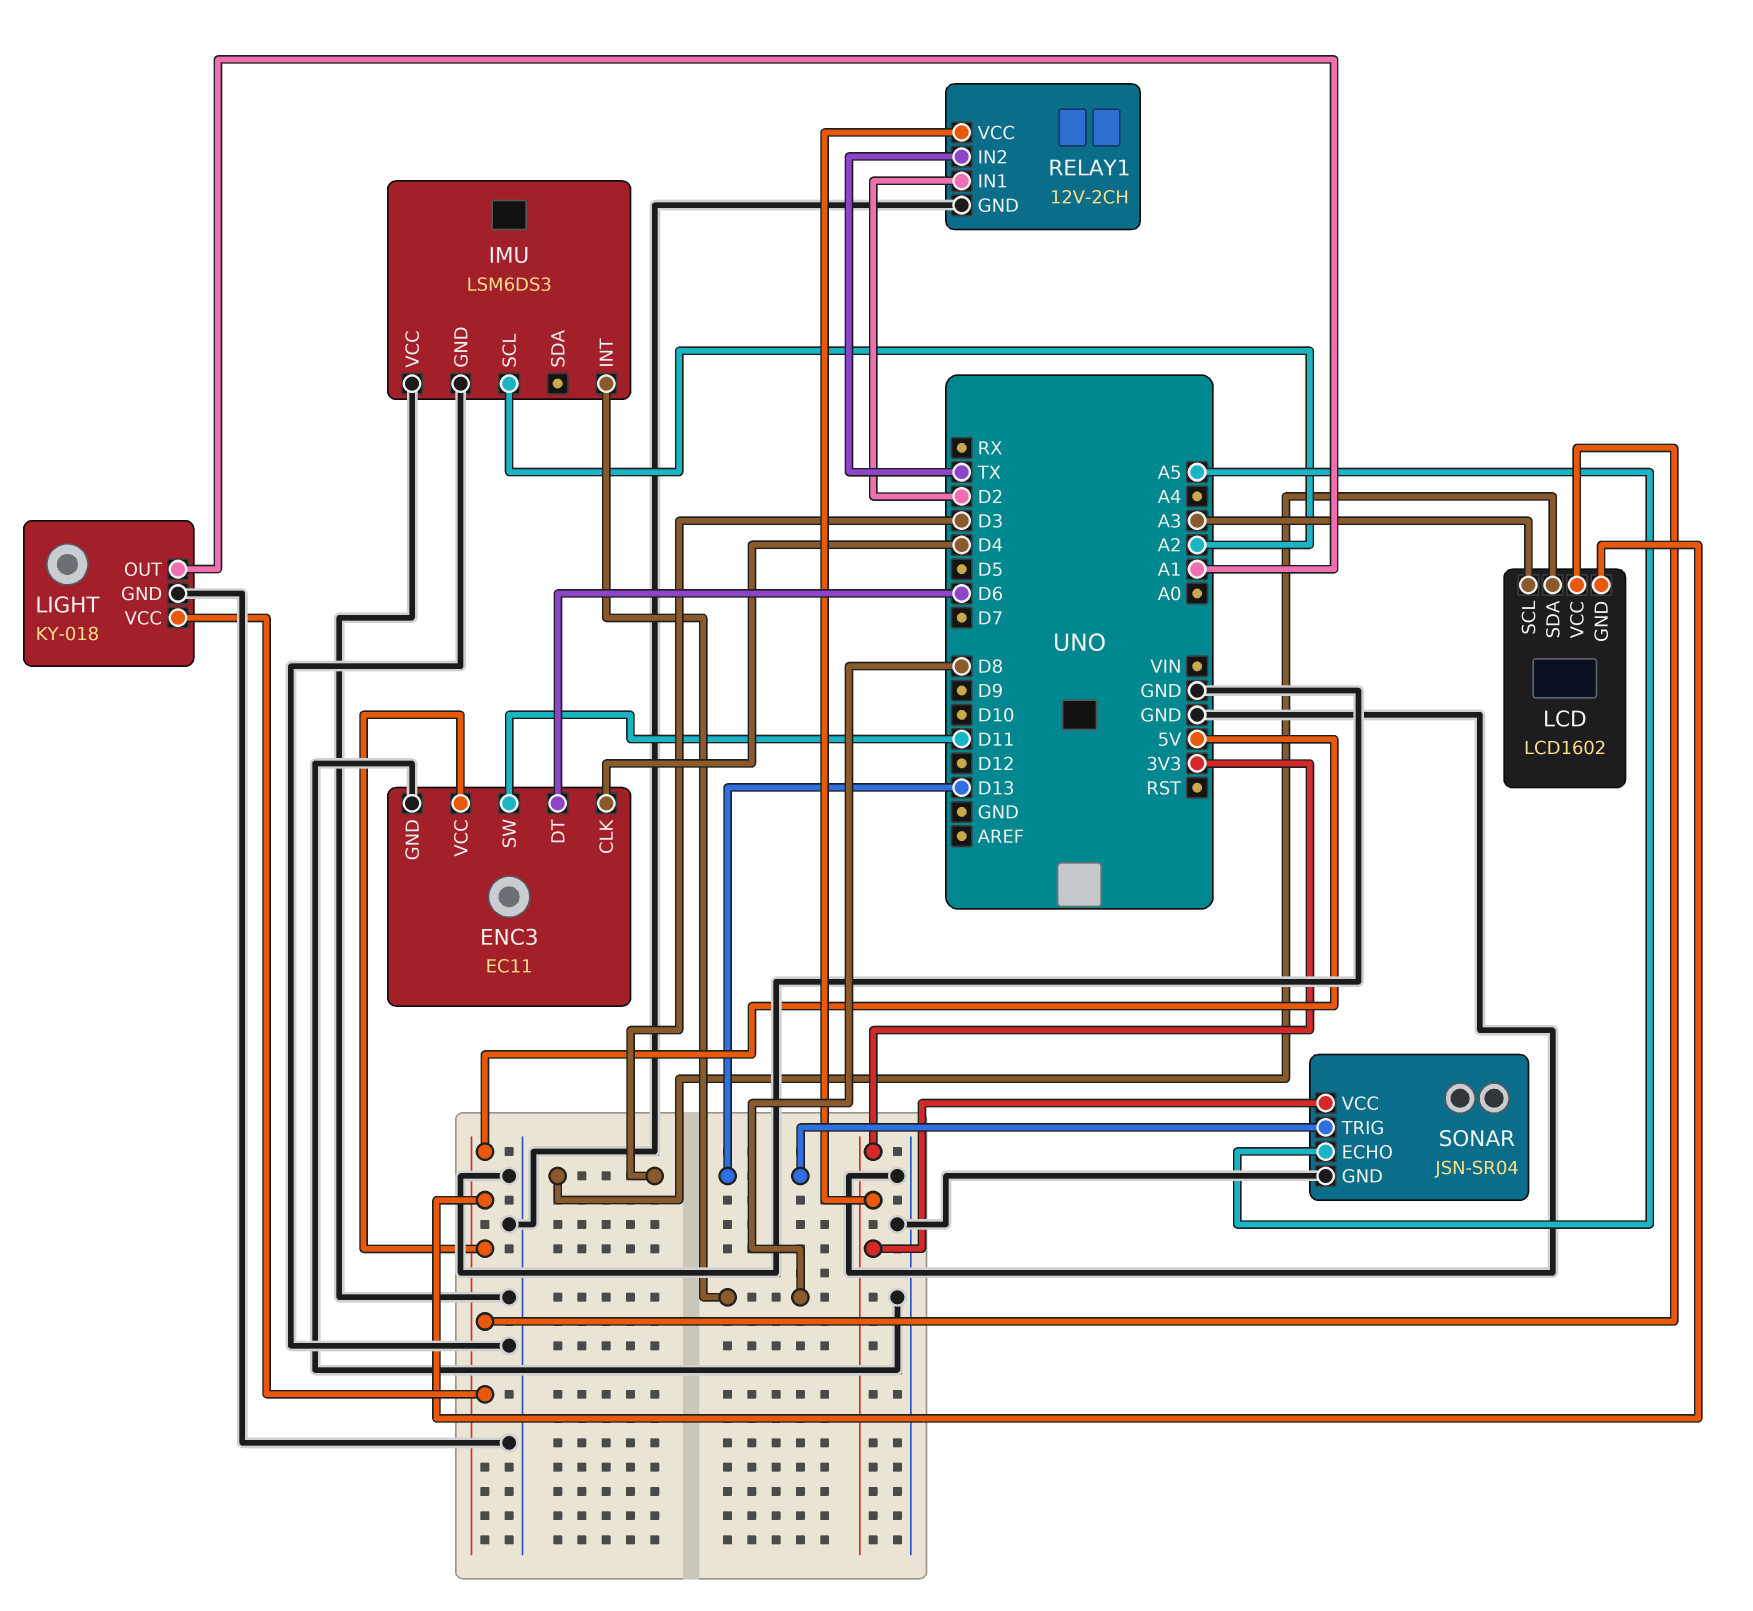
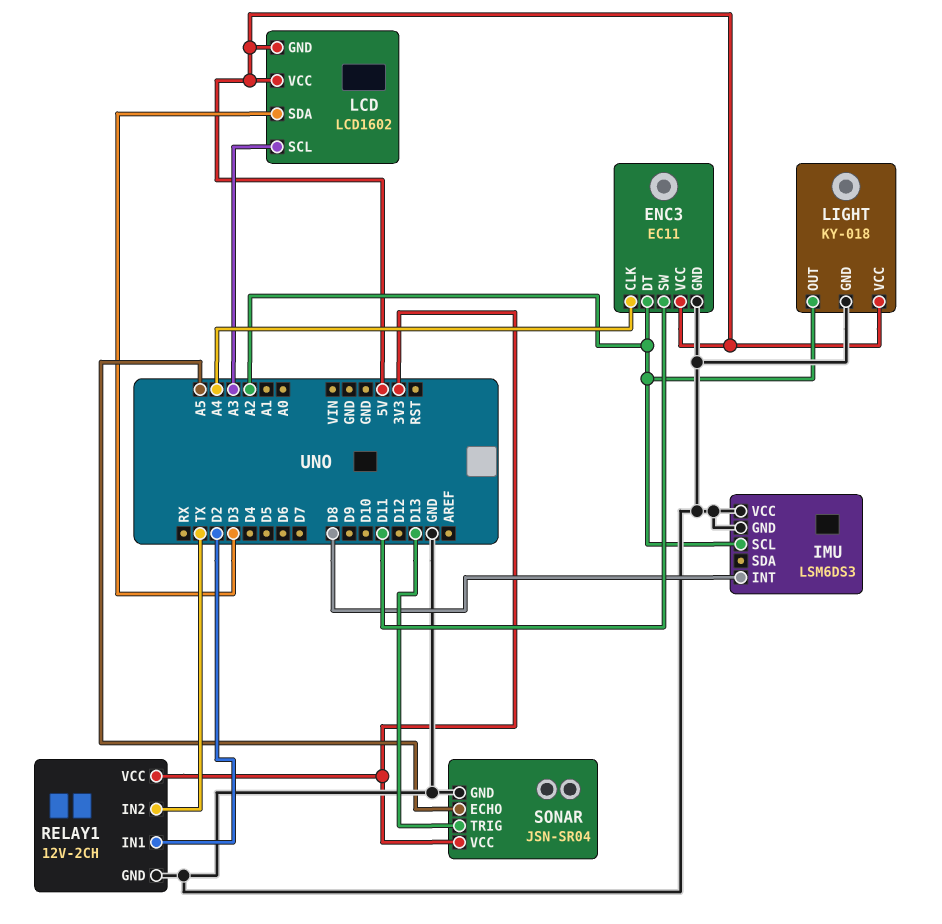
ENC3 pin CLK: D4 -> A4
ENC3 pin DT: D6 -> A2
LIGHT pin OUT: A1 -> A2

